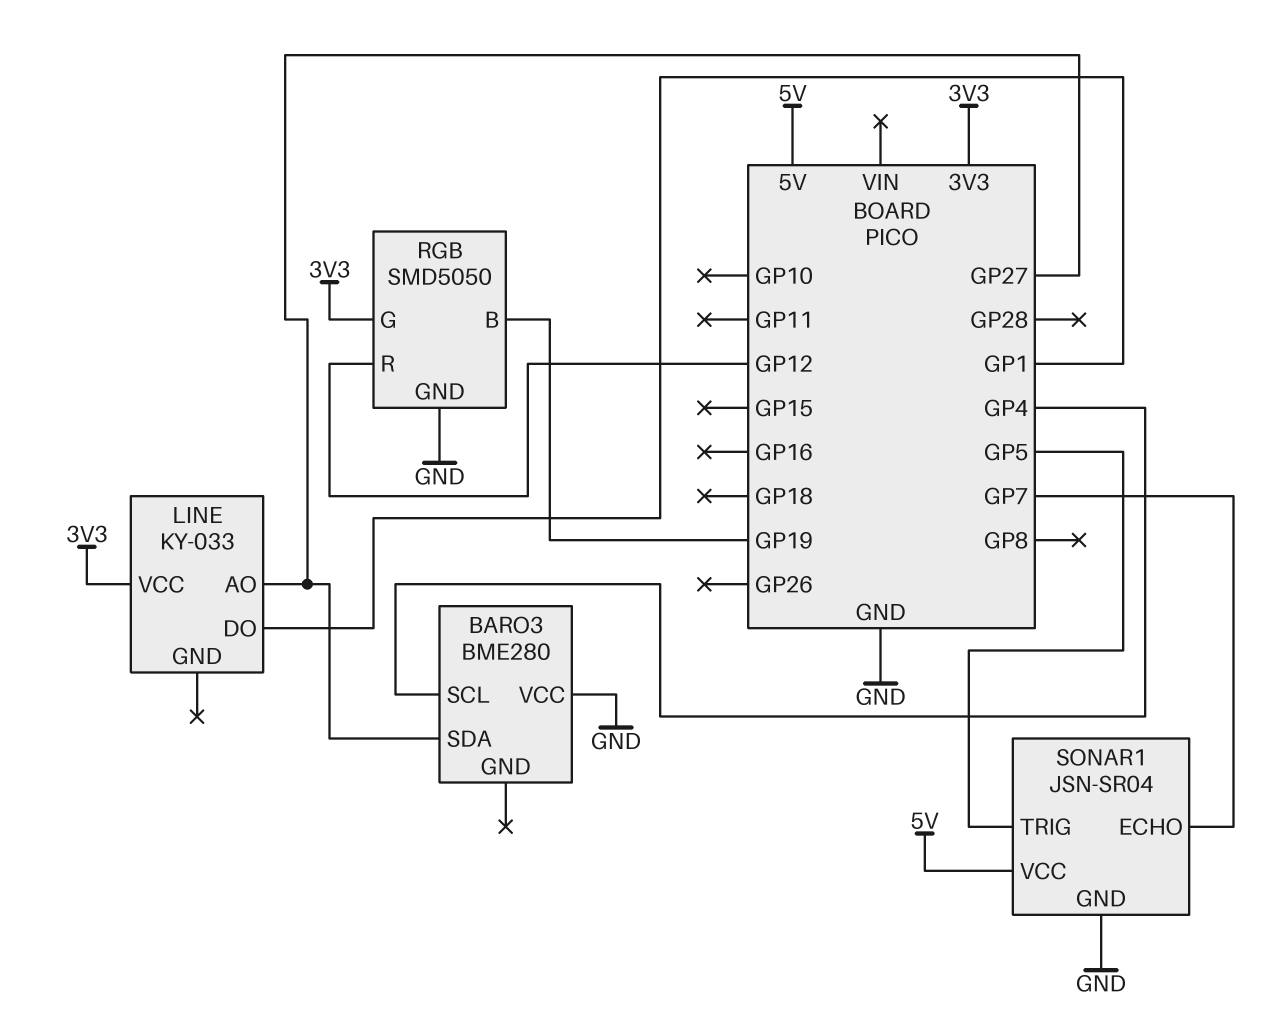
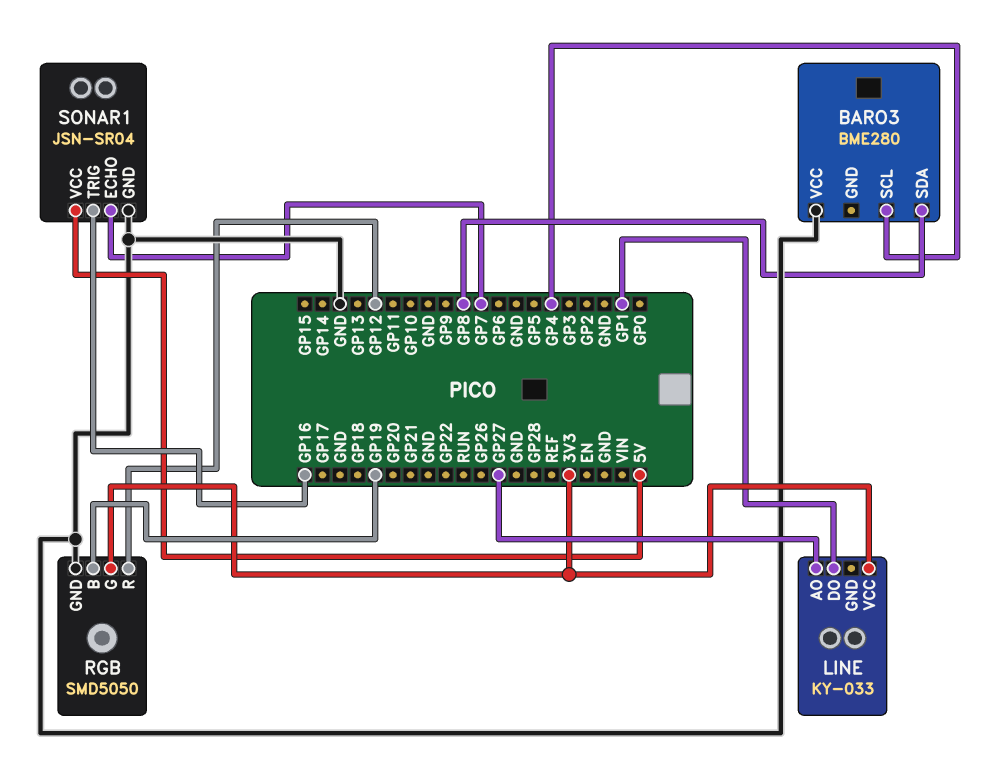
BARO3 pin SDA: GP27 -> GP8
SONAR1 pin TRIG: GP5 -> GP16

